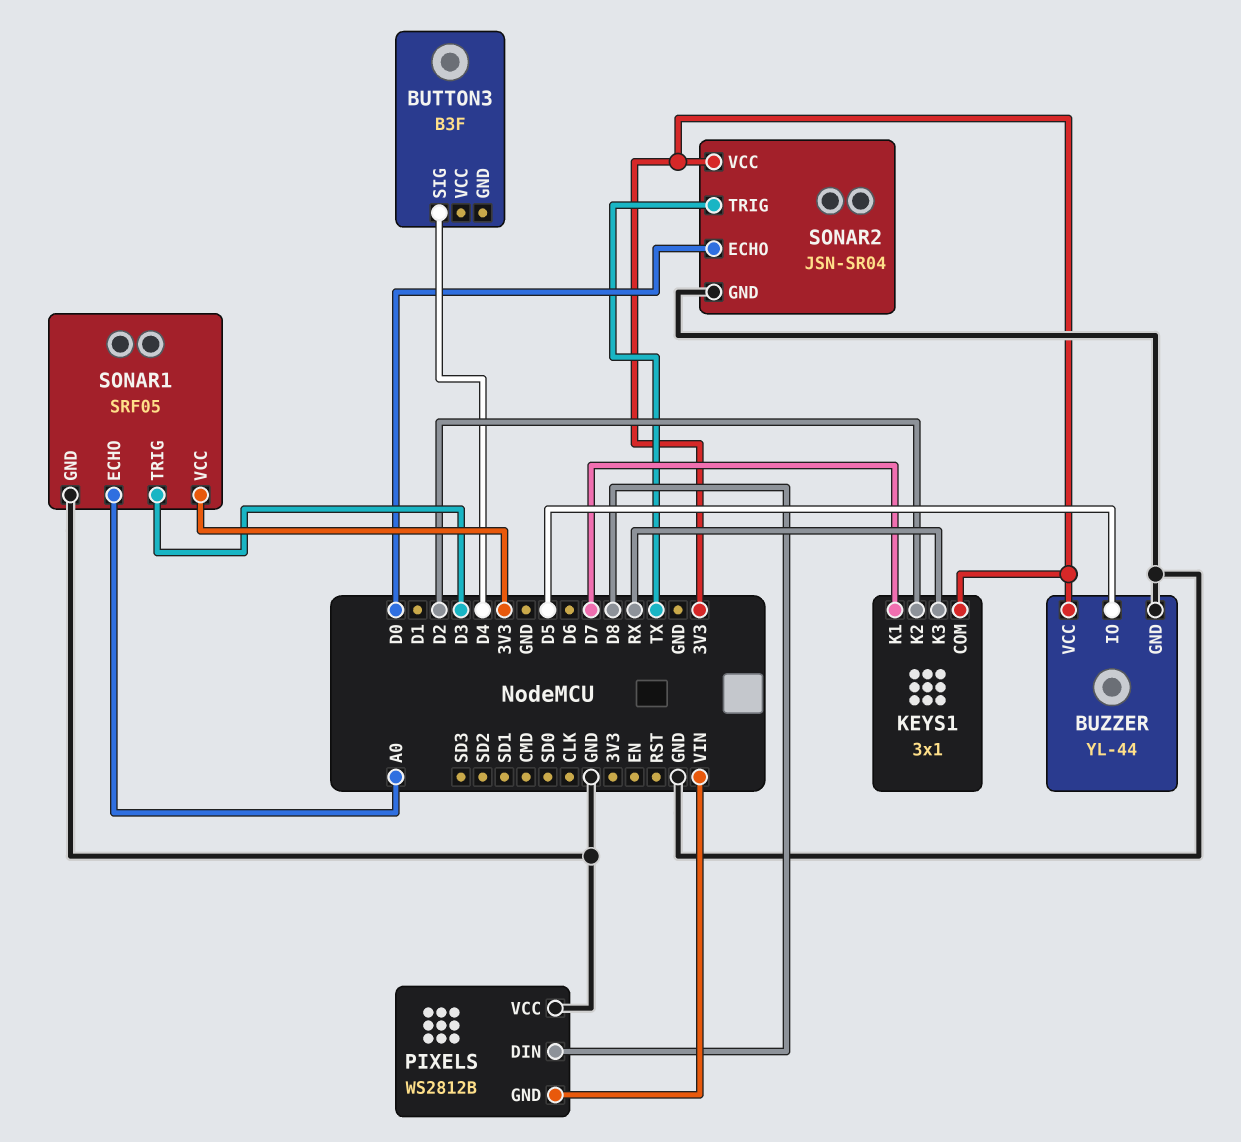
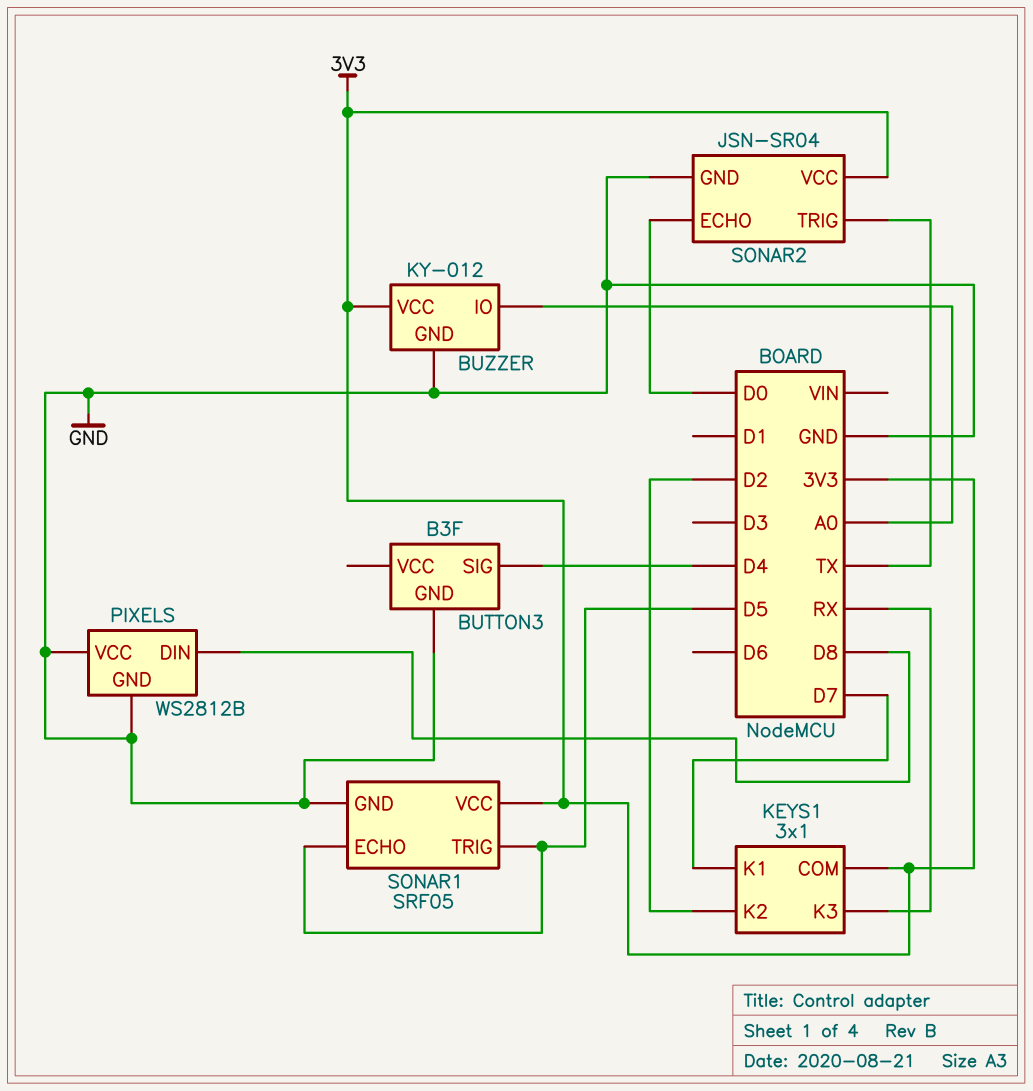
BUTTON3 pin GND: none -> GND
BUZZER: YL-44 -> KY-012
BUZZER pin IO: D5 -> A0
PIXELS pin GND: VIN -> GND
SONAR1 pin ECHO: A0 -> D5
SONAR1 pin TRIG: D3 -> D5

